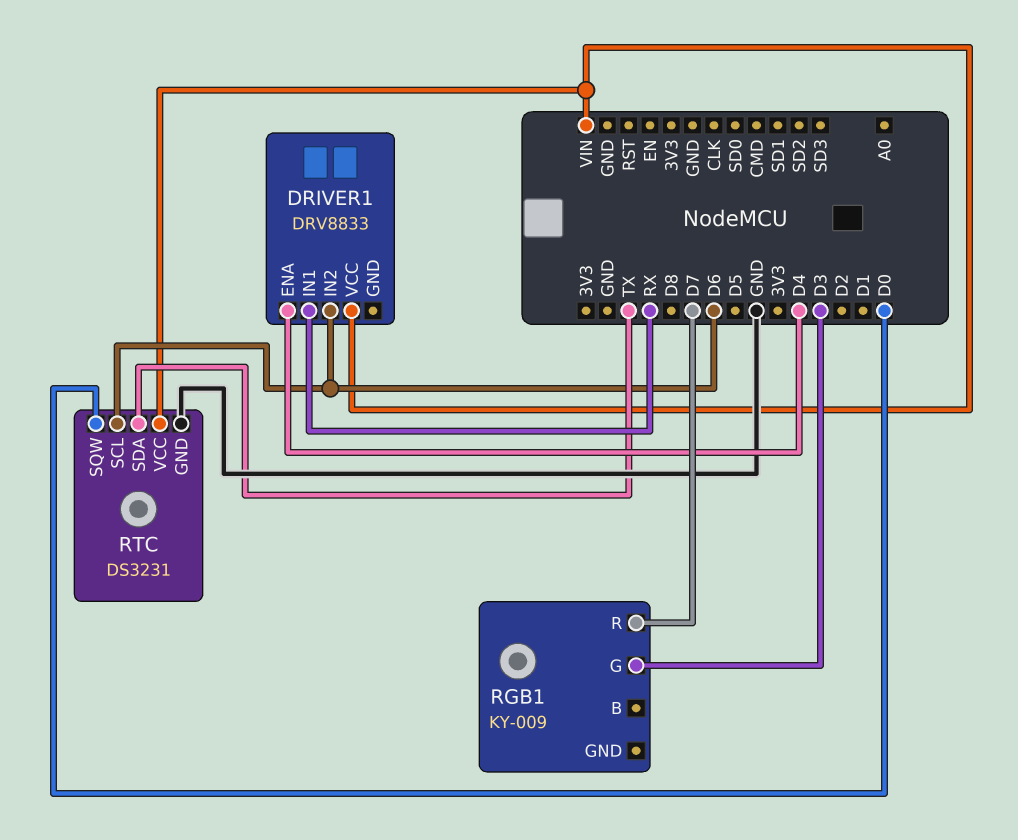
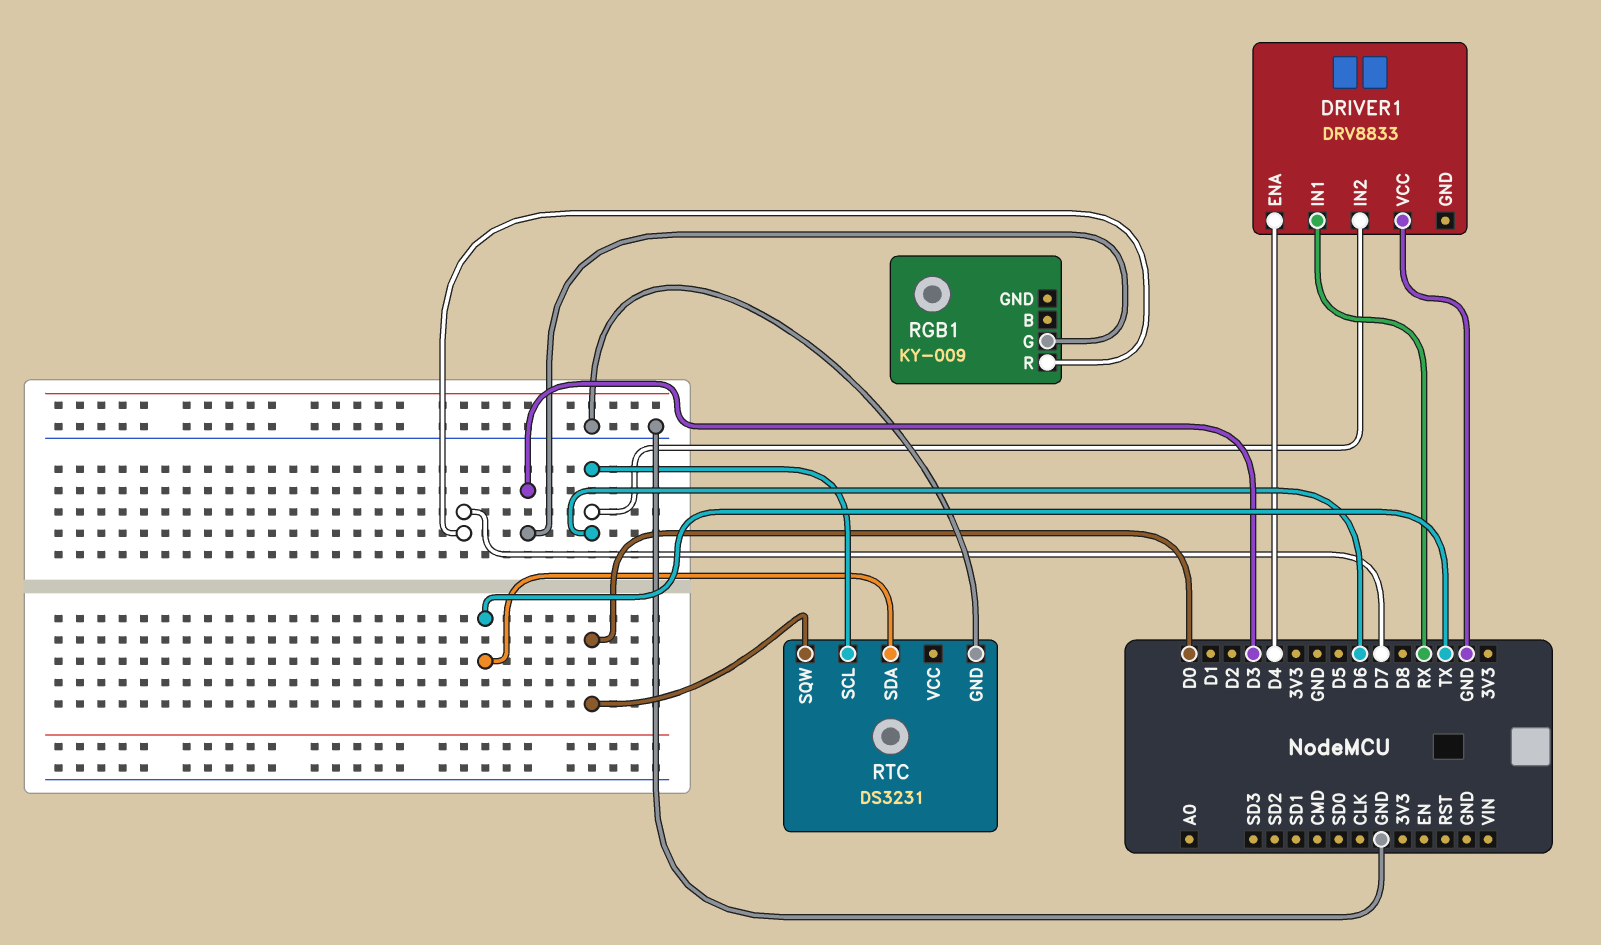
DRIVER1 pin VCC: VIN -> GND
RTC pin VCC: VIN -> none

